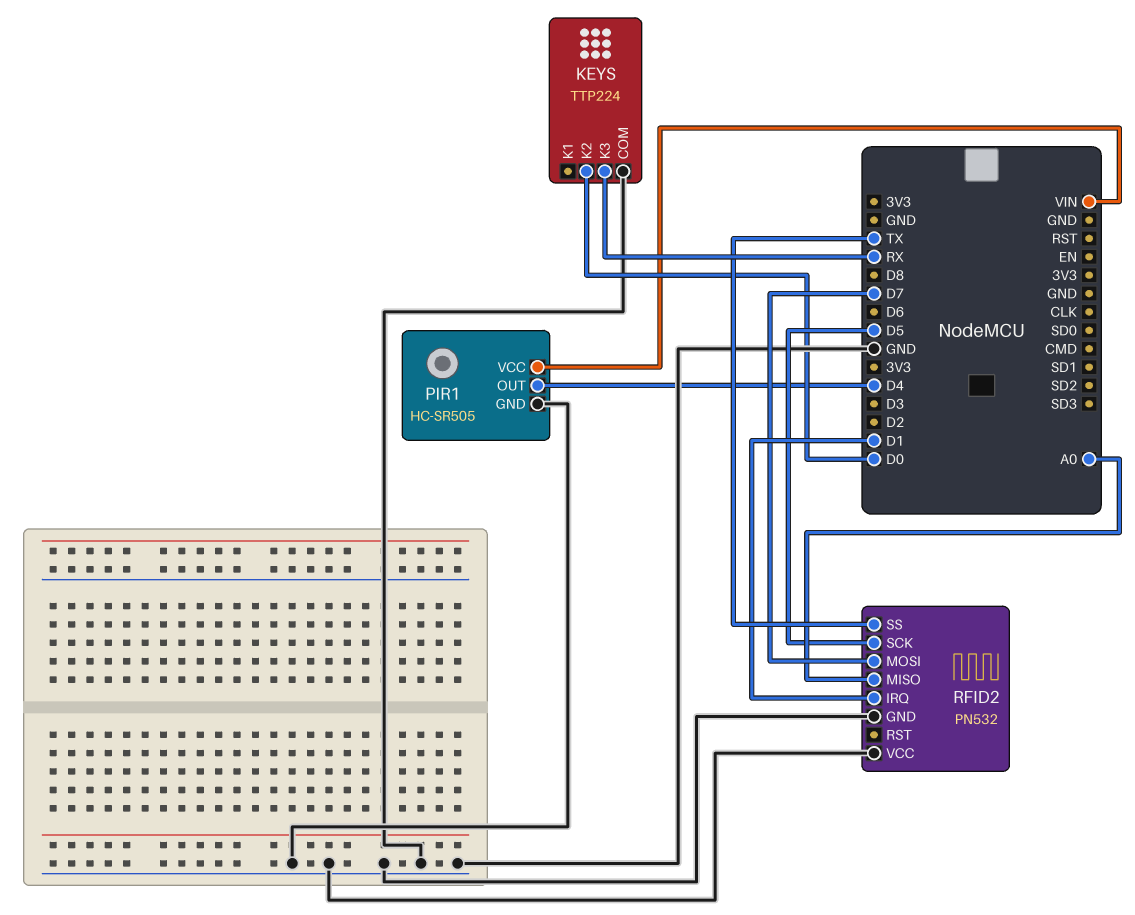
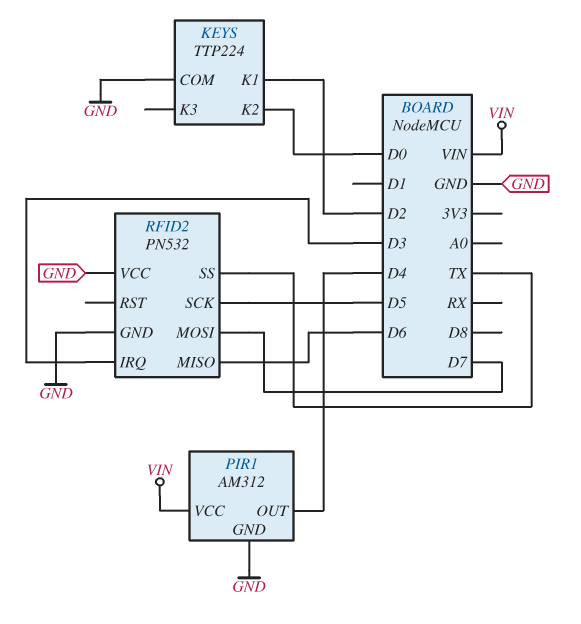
KEYS pin K1: none -> D2
KEYS pin K3: RX -> none
PIR1: HC-SR505 -> AM312
RFID2 pin IRQ: D1 -> D3
RFID2 pin MISO: A0 -> D6

